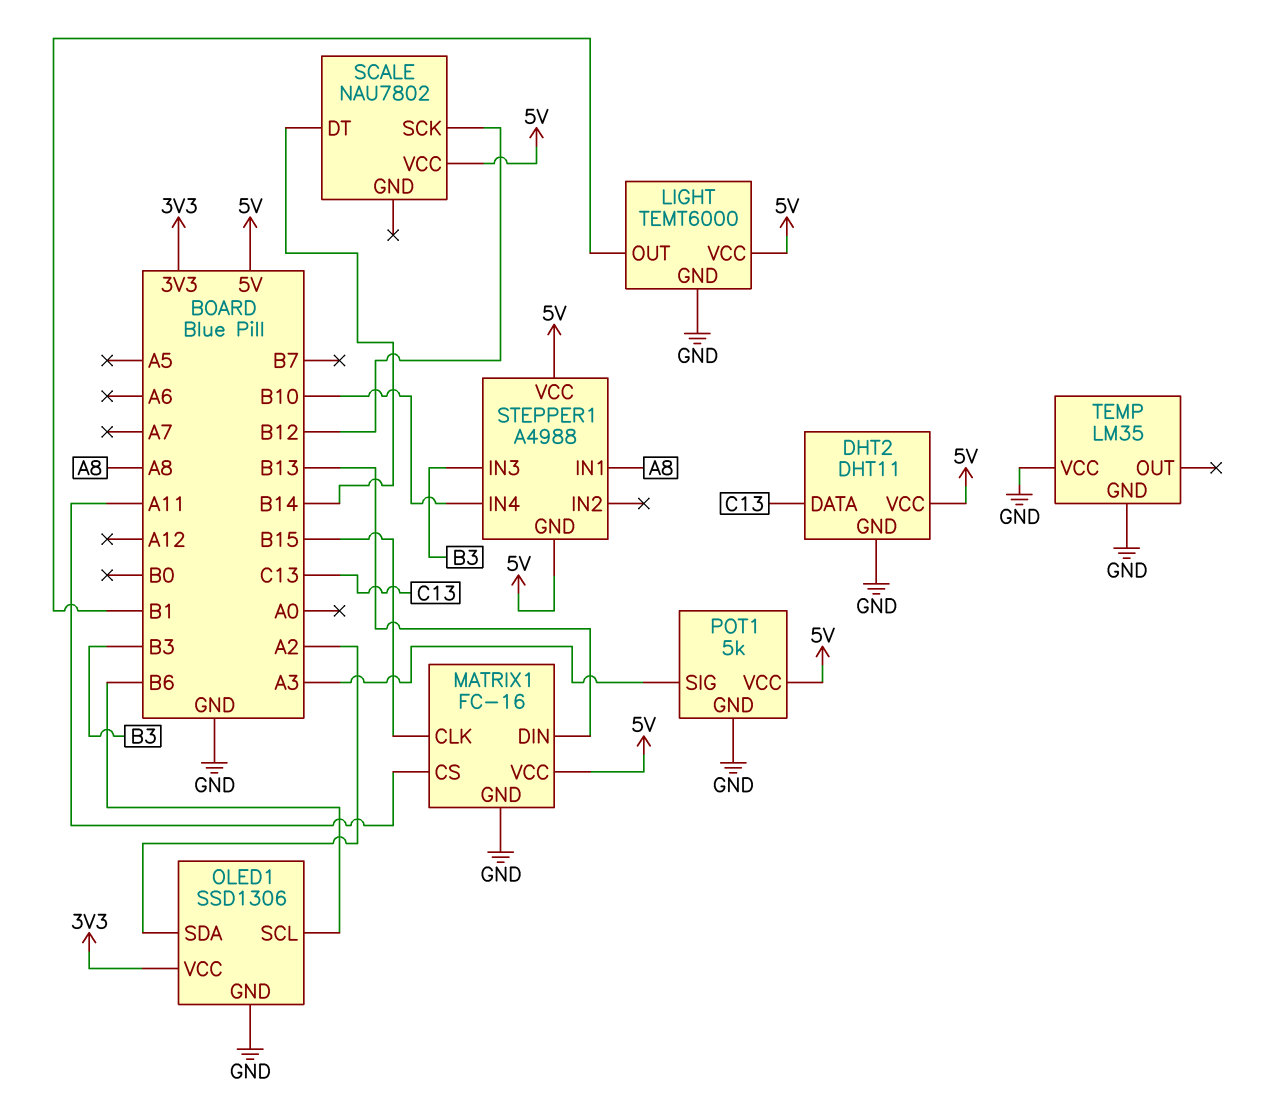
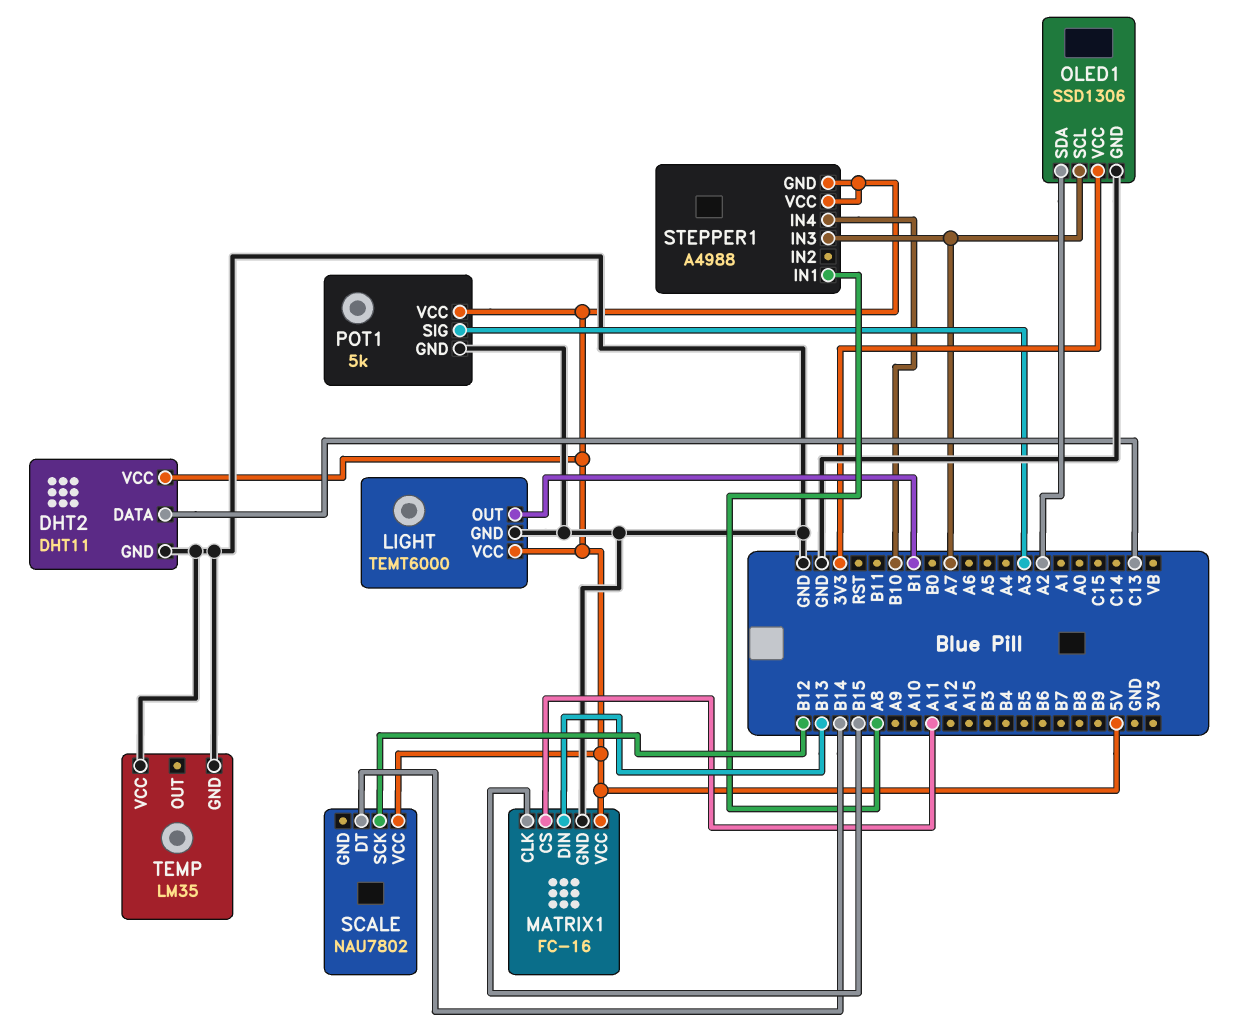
OLED1 pin SCL: B6 -> A7
STEPPER1 pin IN3: B3 -> A7

